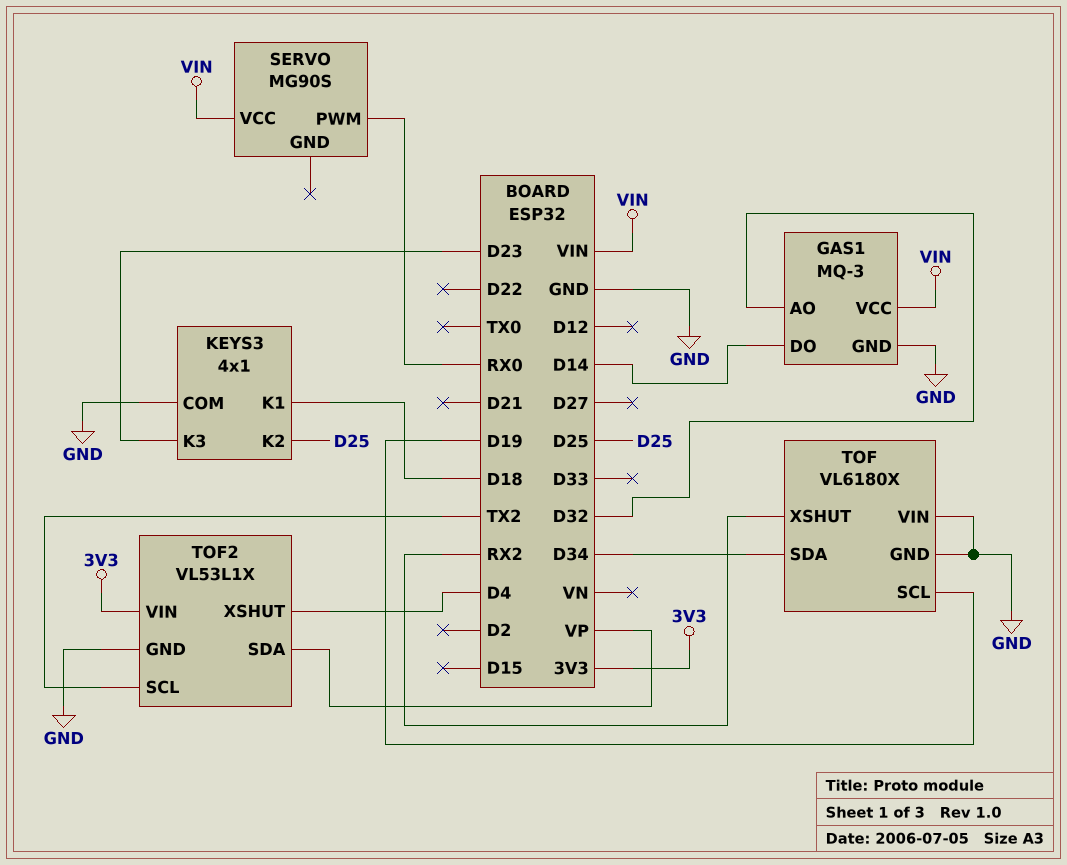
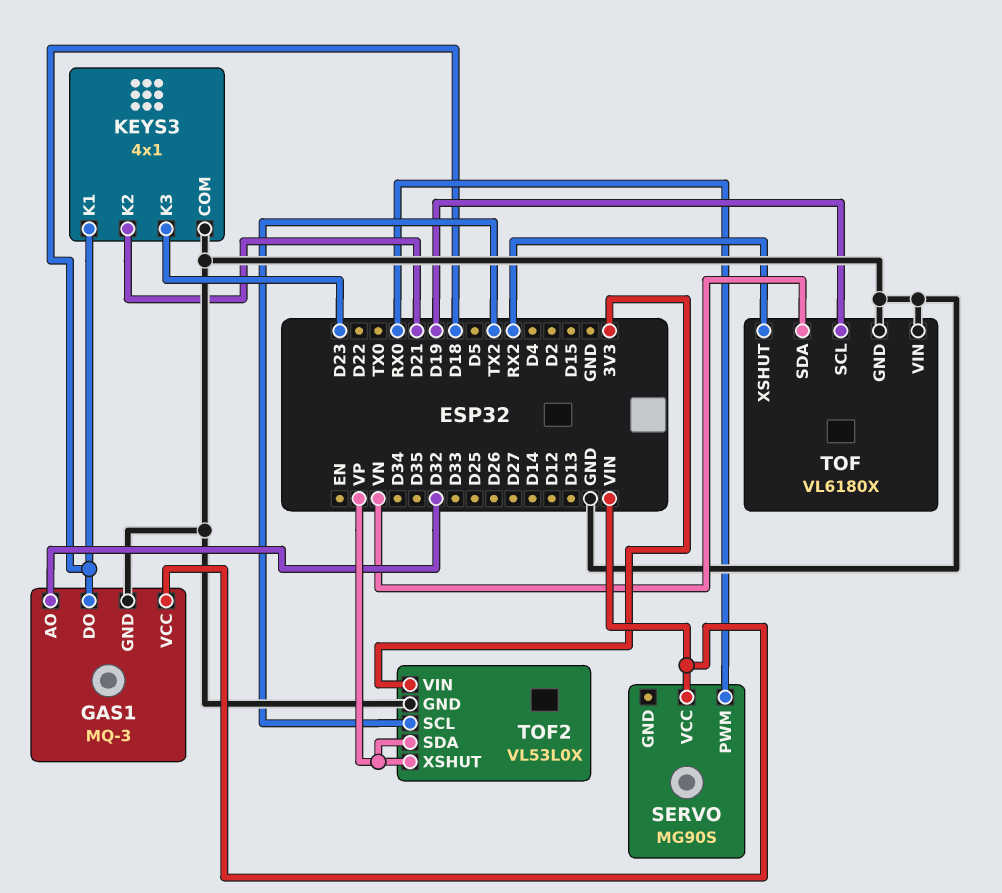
GAS1 pin DO: D14 -> D18
KEYS3 pin K2: D25 -> D21
TOF pin SDA: D34 -> VN
TOF2: VL53L1X -> VL53L0X
TOF2 pin XSHUT: D4 -> VP

